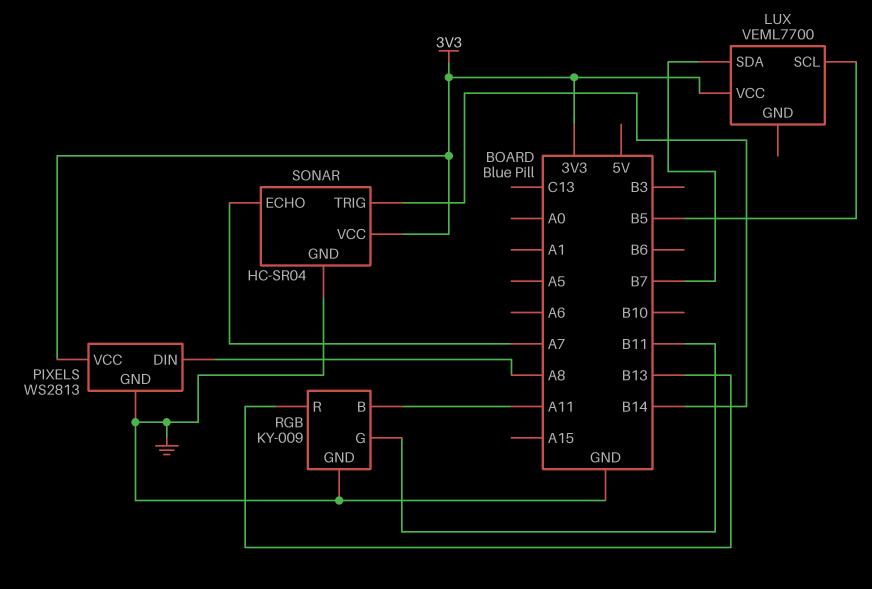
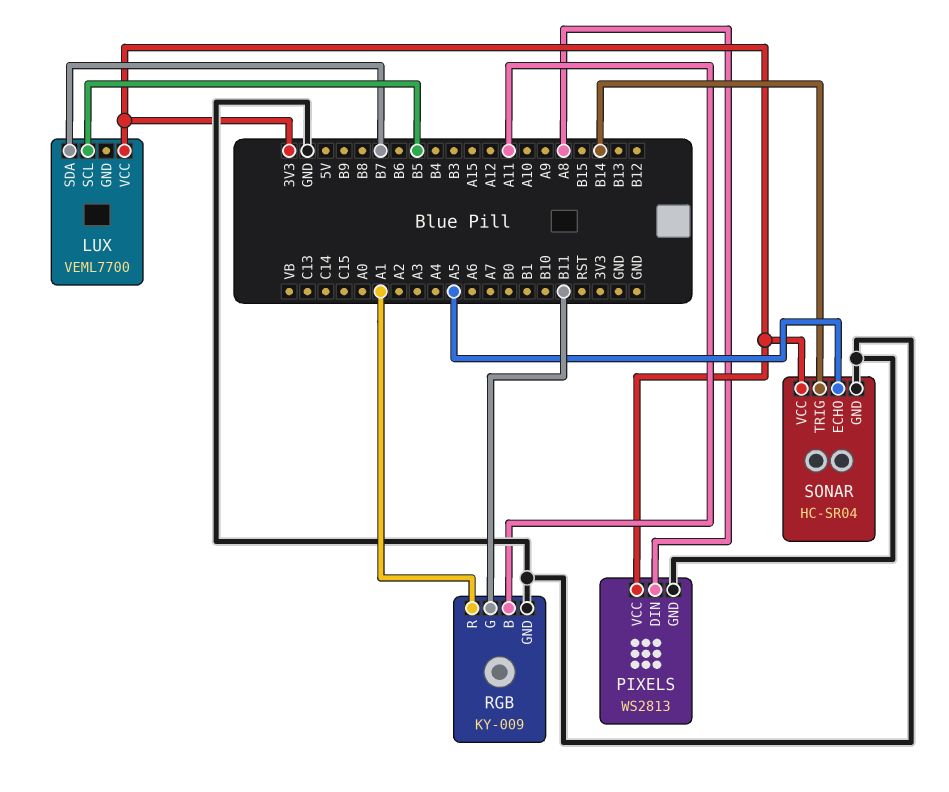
RGB pin R: B13 -> A1
SONAR pin ECHO: A7 -> A5

